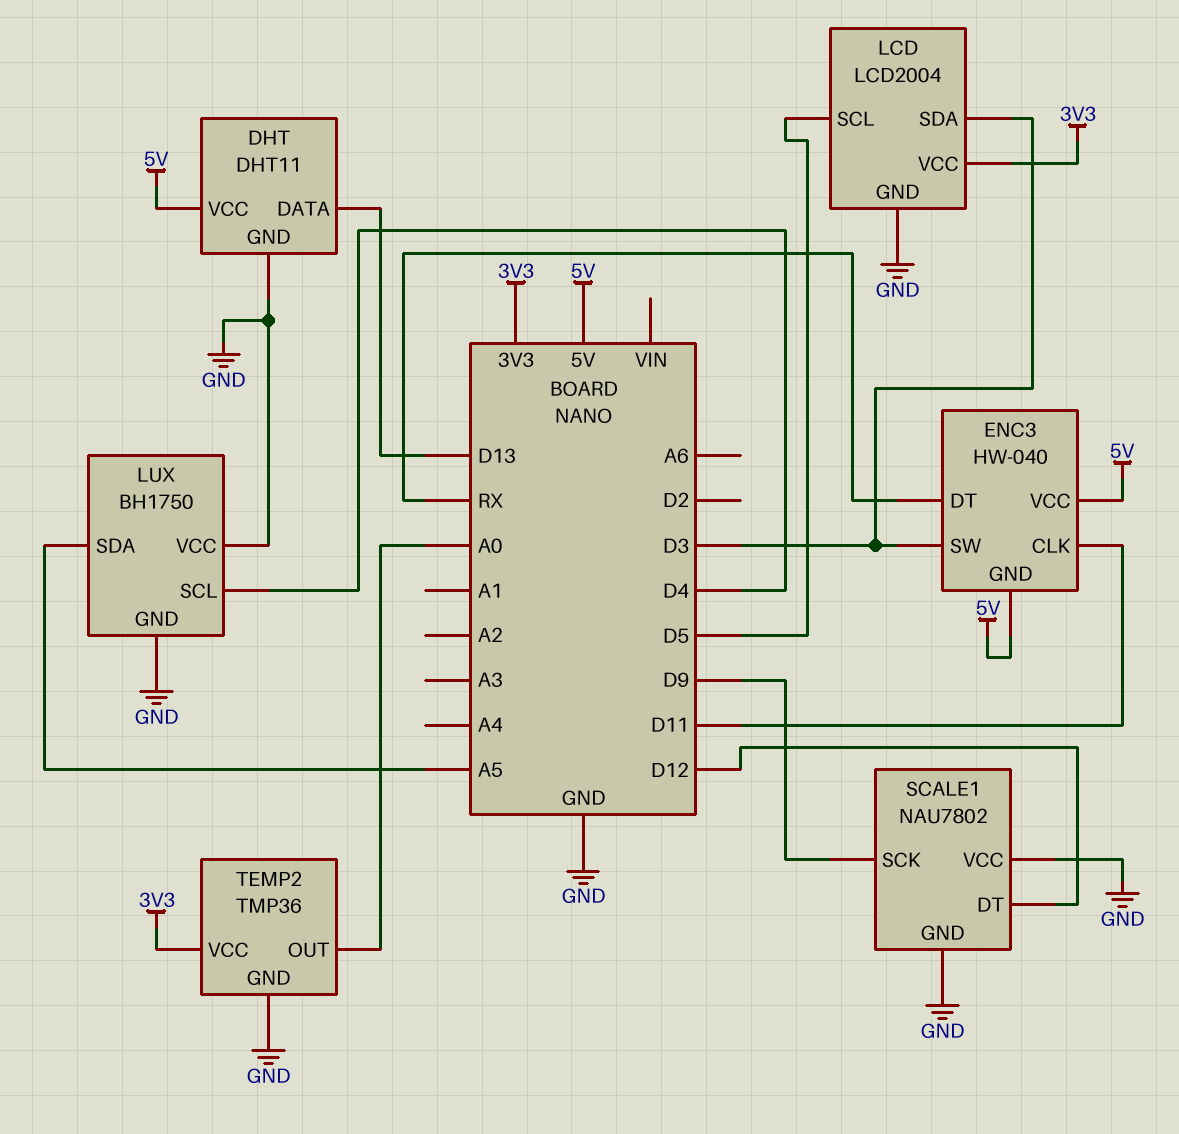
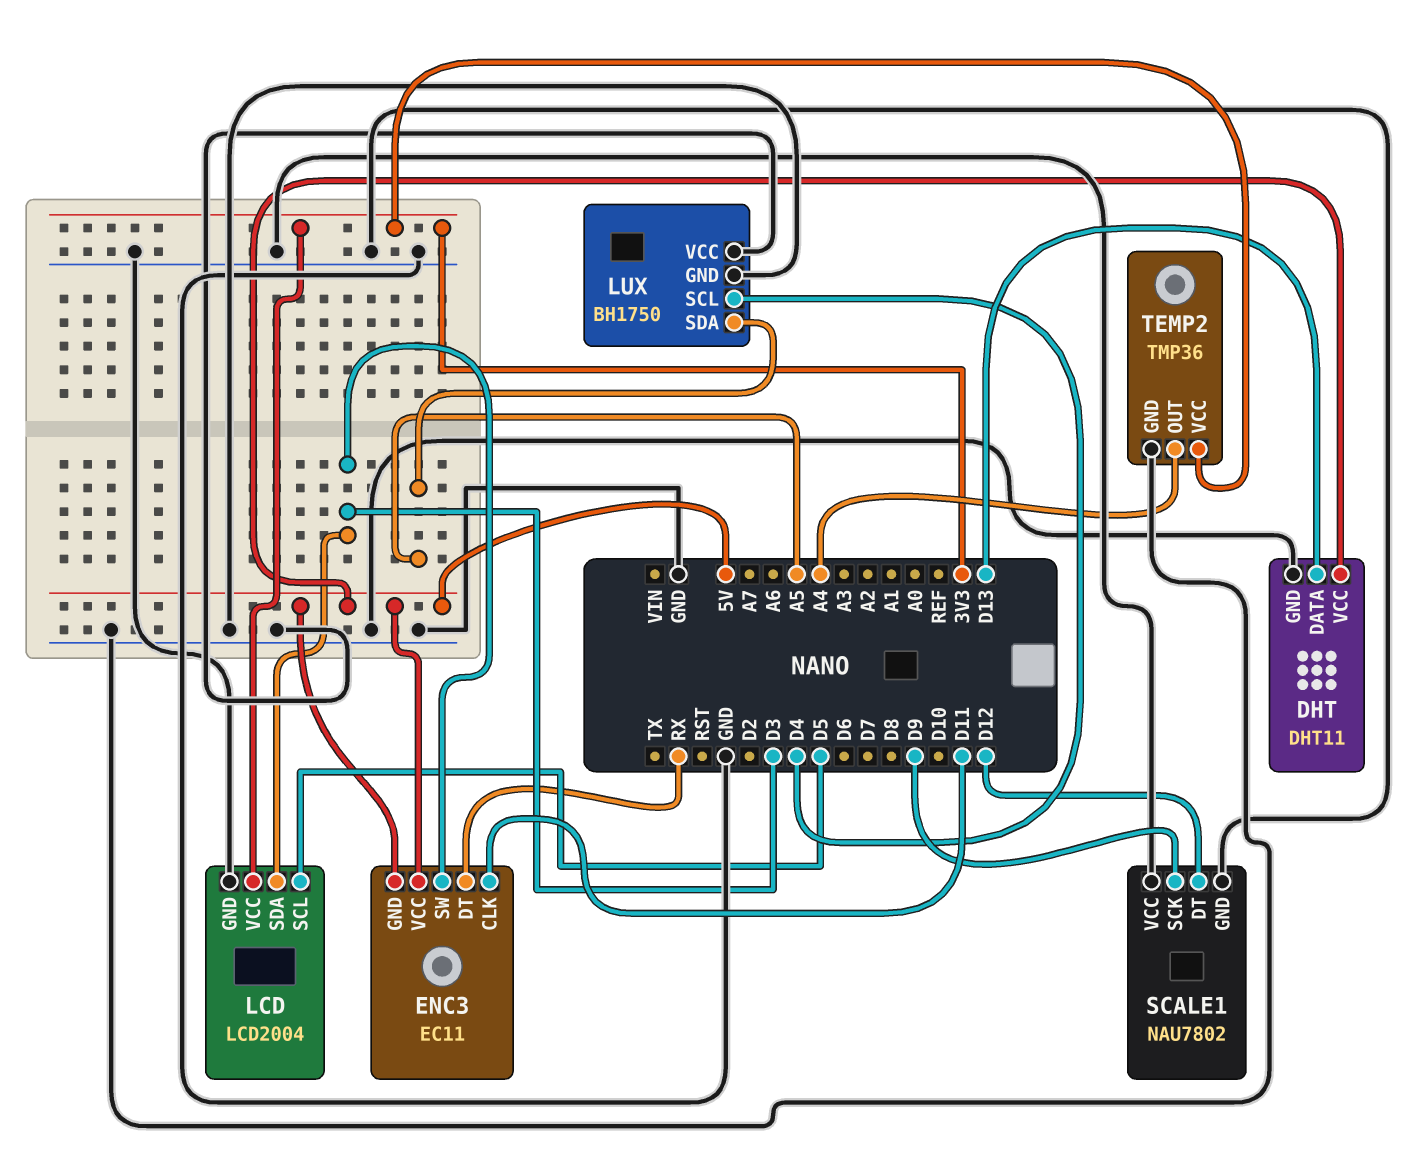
ENC3: HW-040 -> EC11
TEMP2 pin OUT: A0 -> A4

